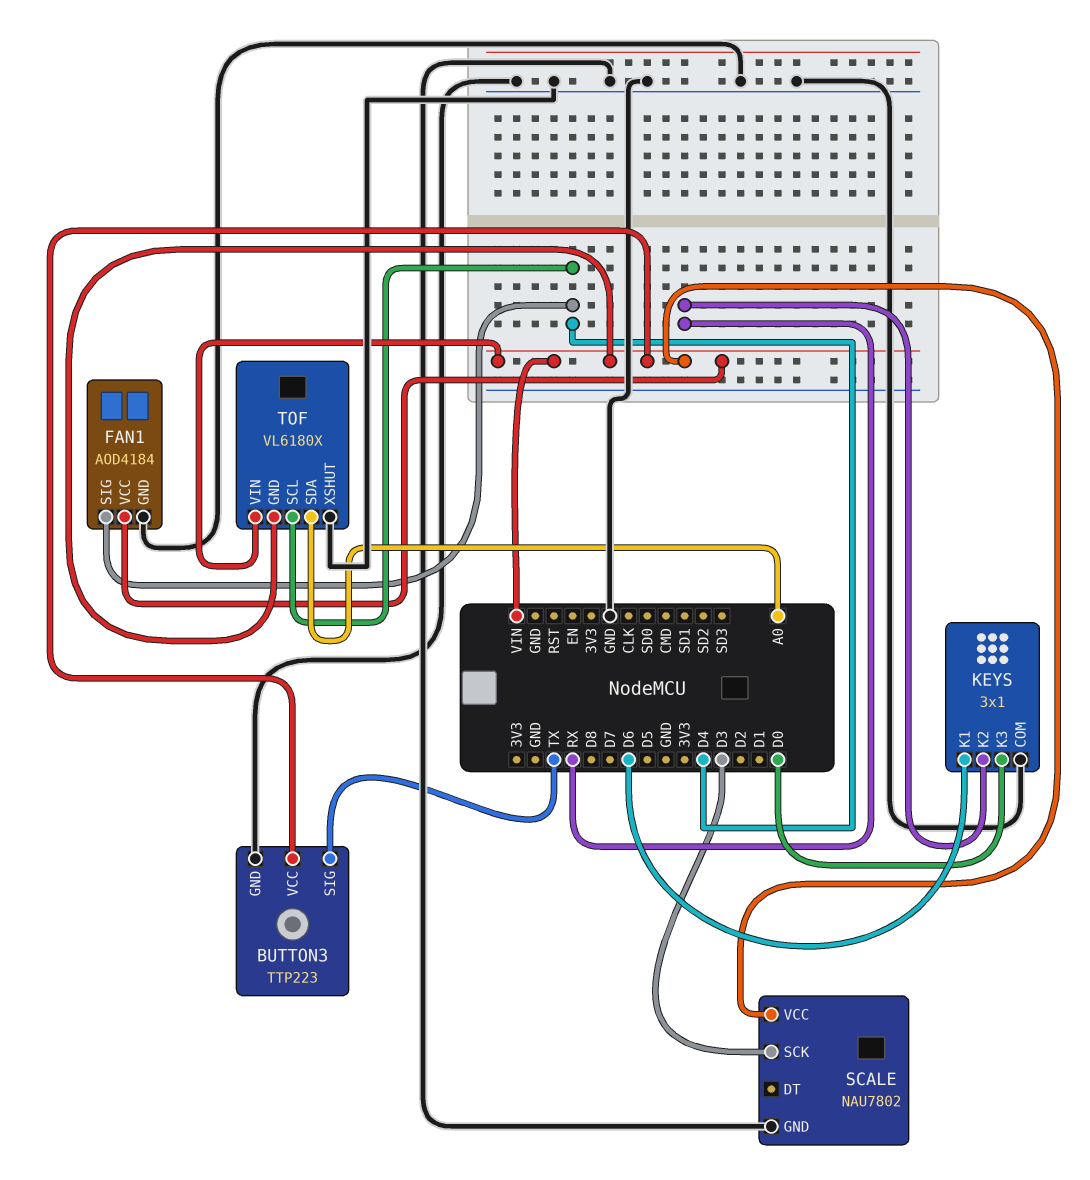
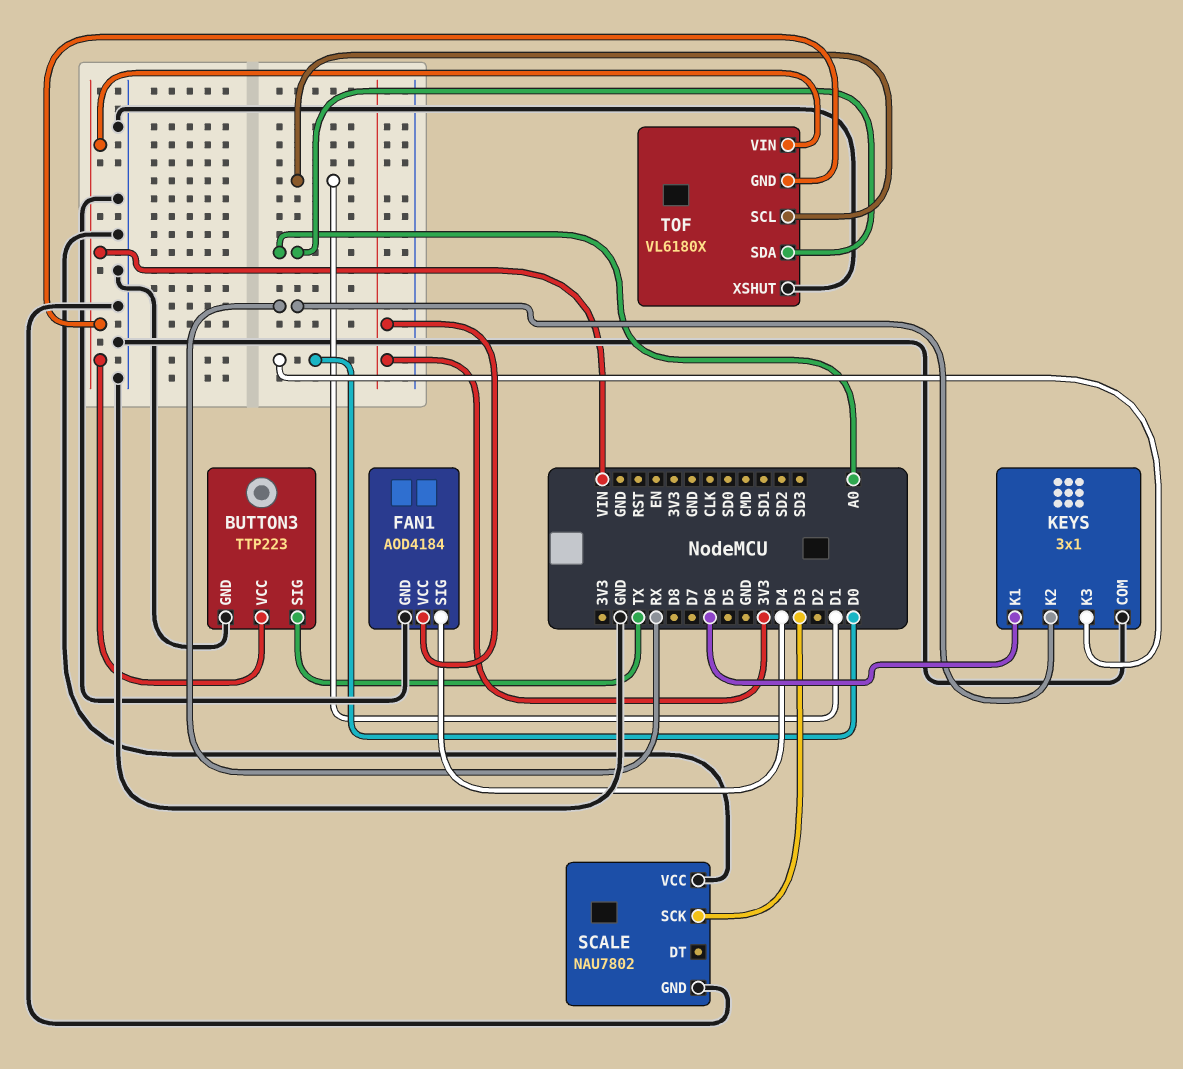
FAN1 pin VCC: VIN -> 3V3
SCALE pin VCC: VIN -> GND
TOF pin SCL: D4 -> D1

